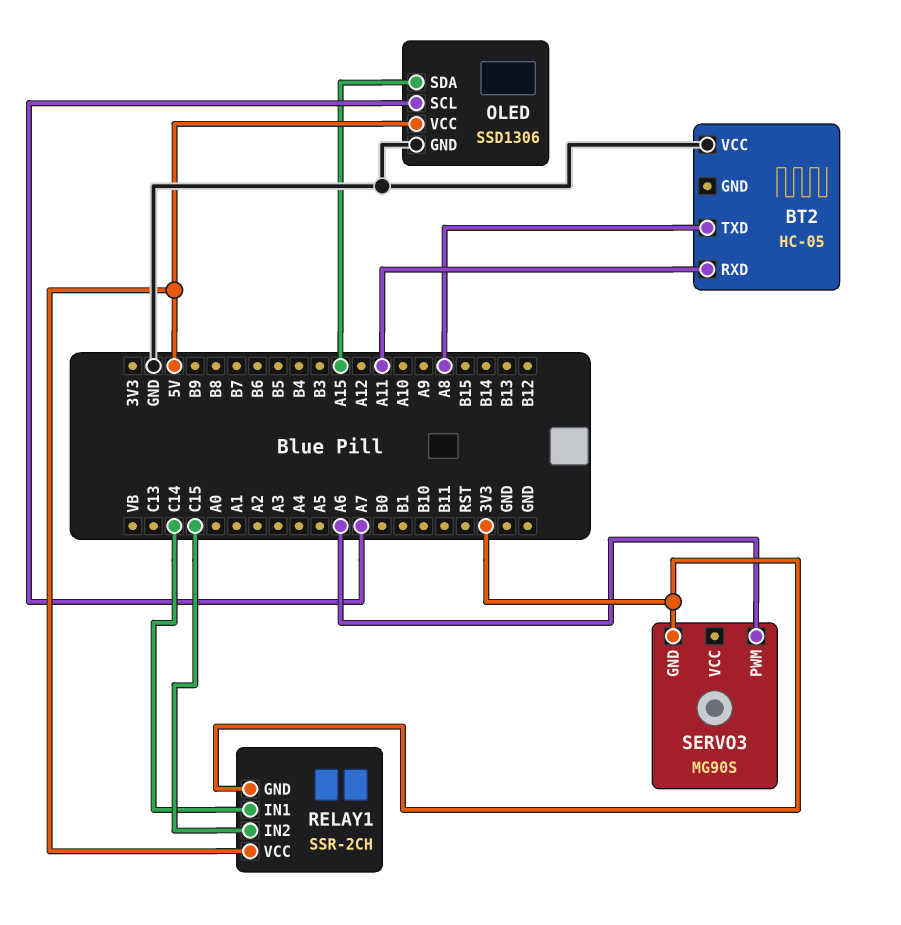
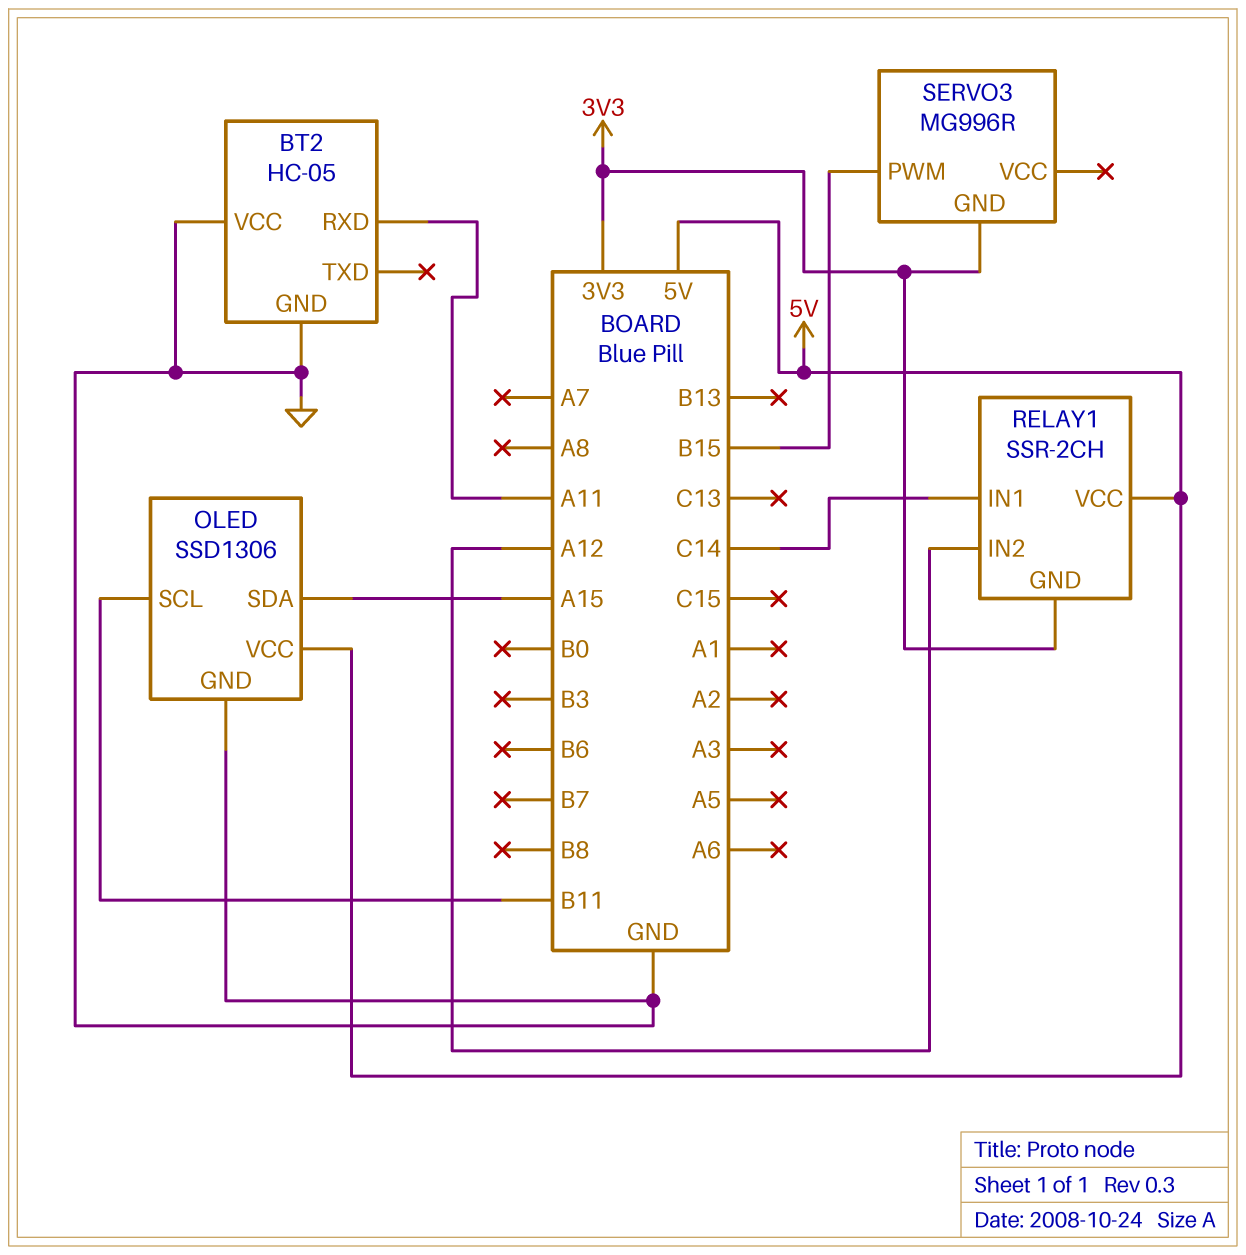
BT2 pin GND: none -> GND
BT2 pin TXD: A8 -> none
OLED pin SCL: A7 -> B11
RELAY1 pin IN2: C15 -> A12
SERVO3: MG90S -> MG996R
SERVO3 pin PWM: A6 -> B15

